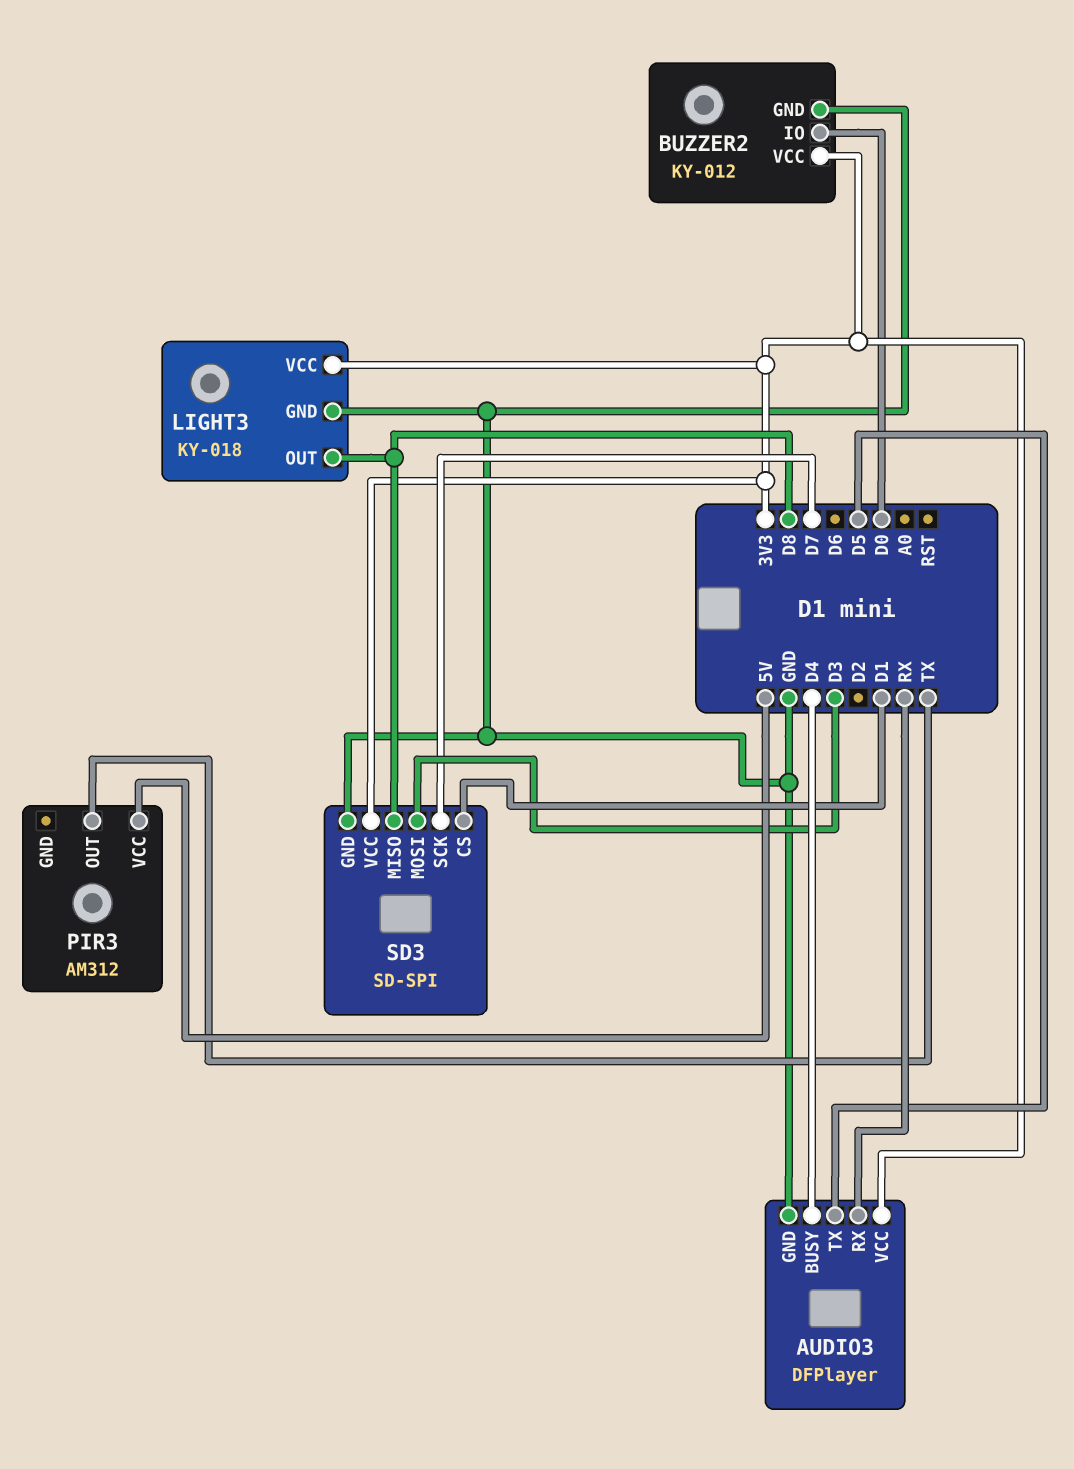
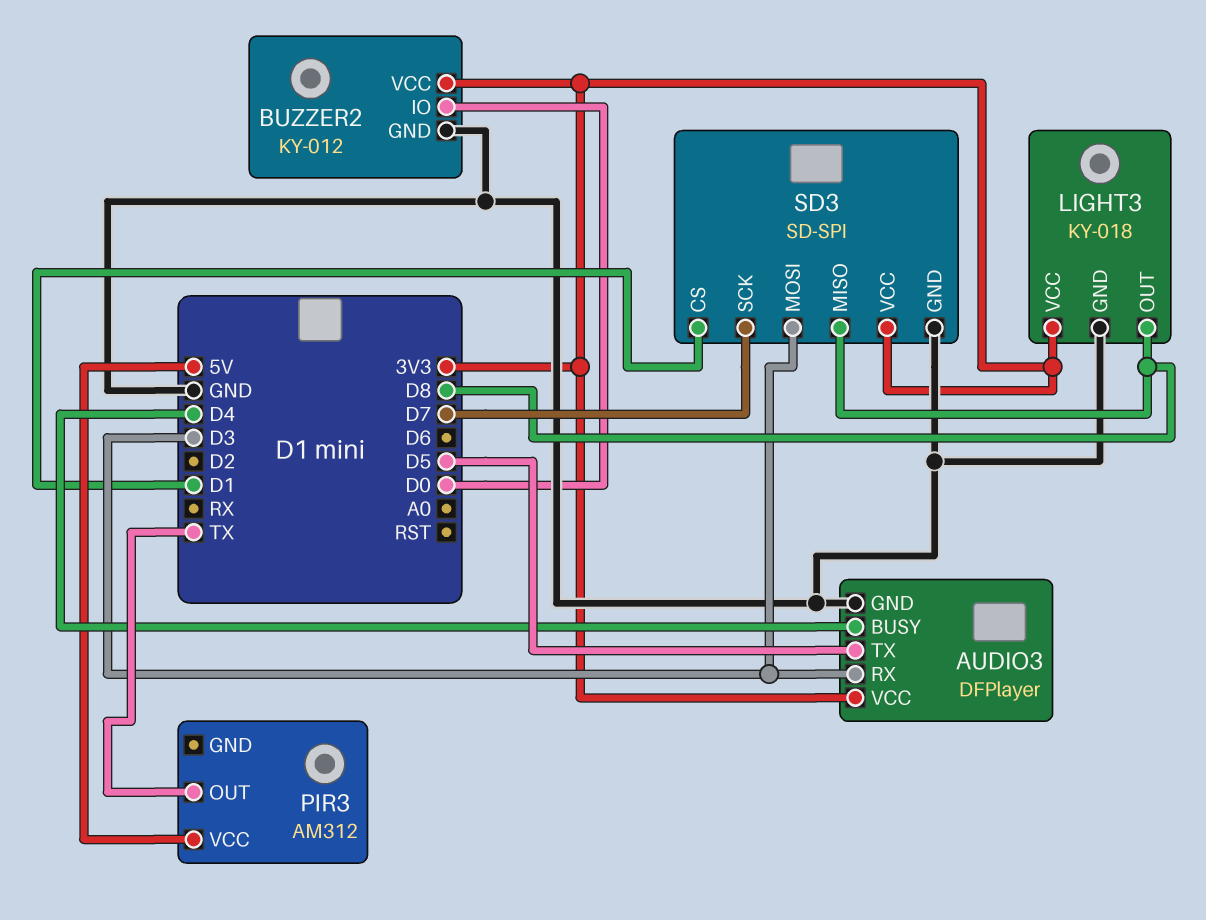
AUDIO3 pin RX: RX -> D3

